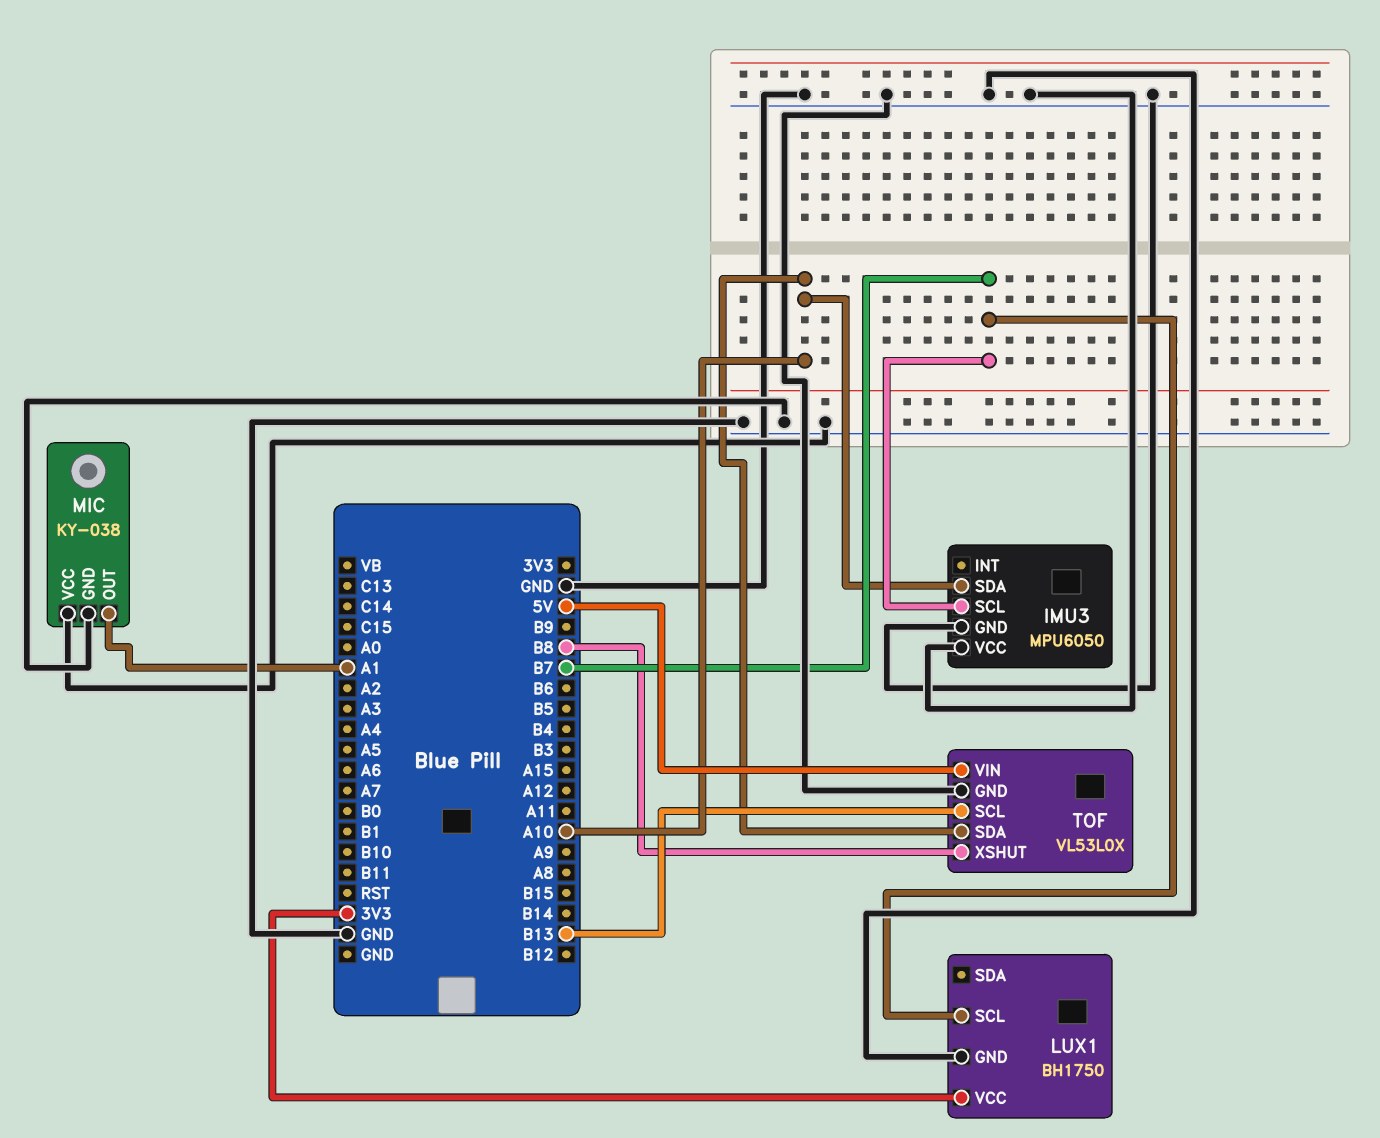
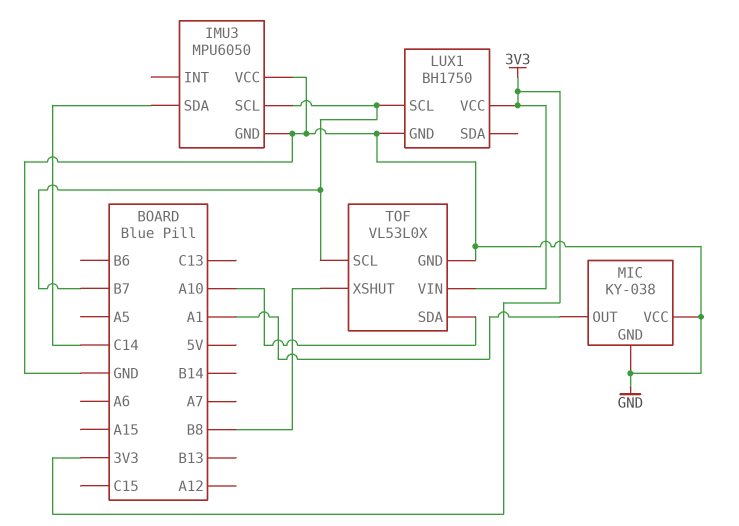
IMU3 pin SDA: A10 -> C14
TOF pin SCL: B13 -> B7
TOF pin VIN: 5V -> 3V3

